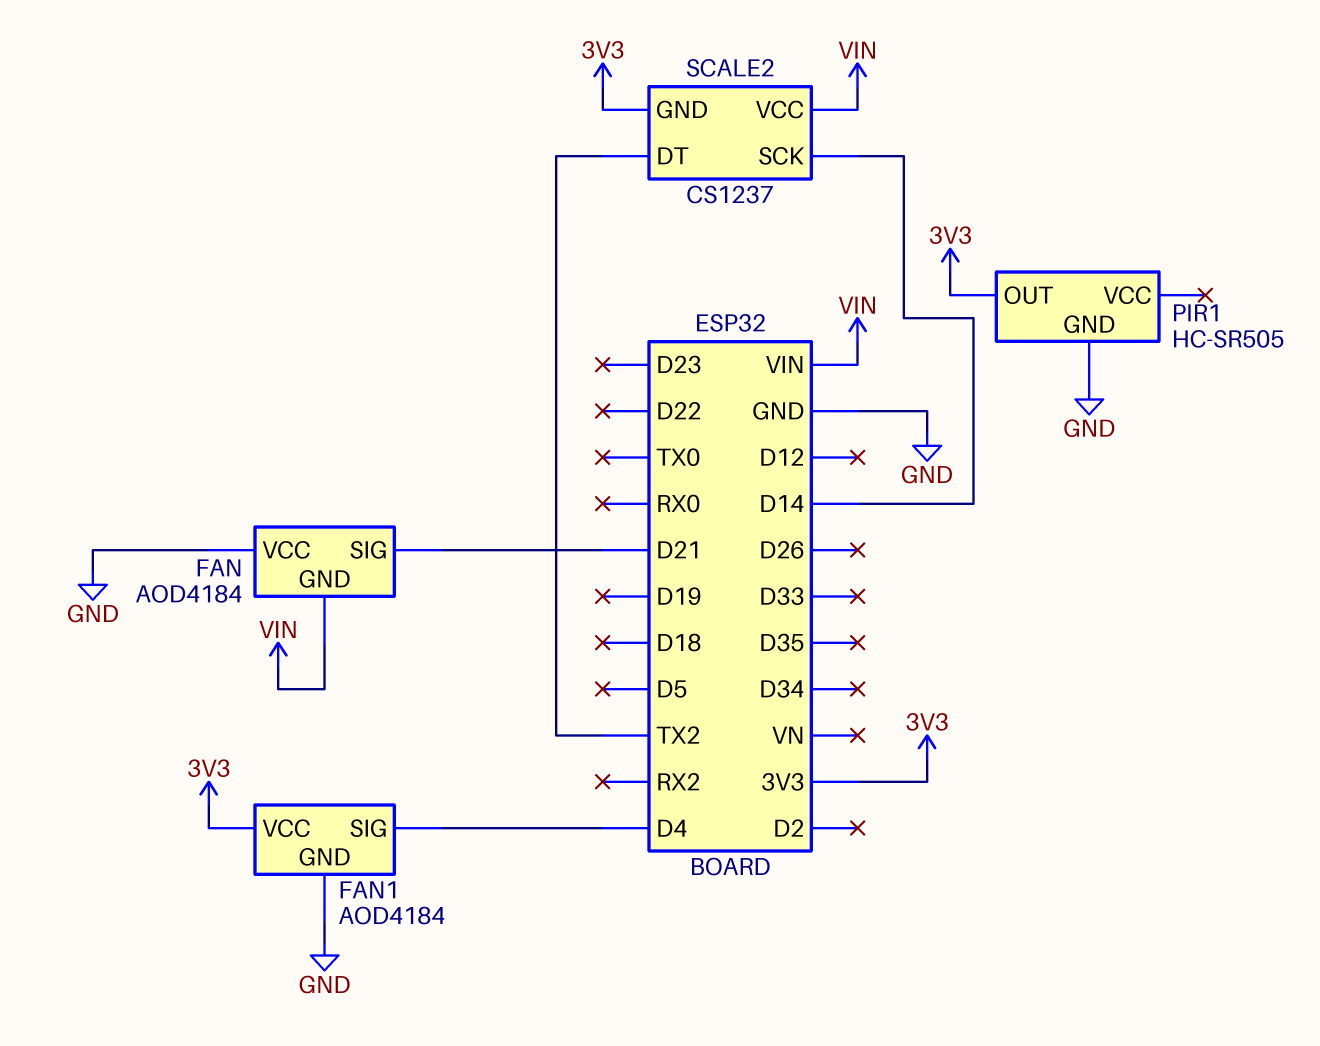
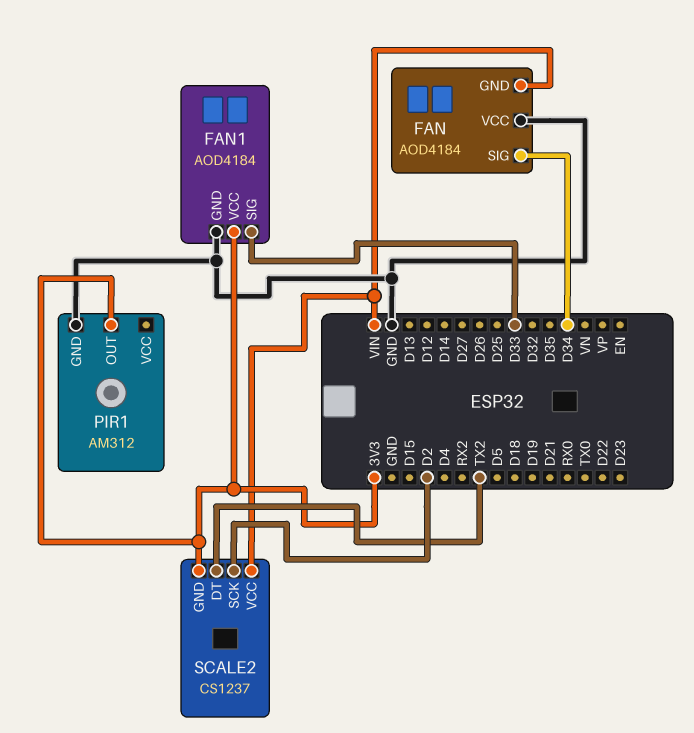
FAN pin SIG: D21 -> D34
FAN1 pin SIG: D4 -> D33
PIR1: HC-SR505 -> AM312
SCALE2 pin SCK: D14 -> D2

